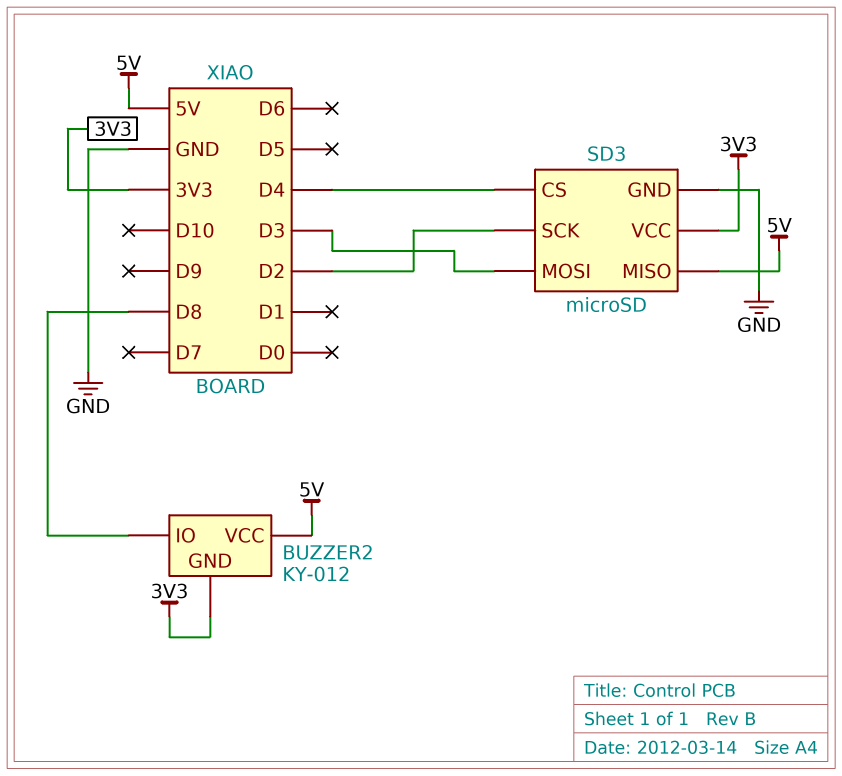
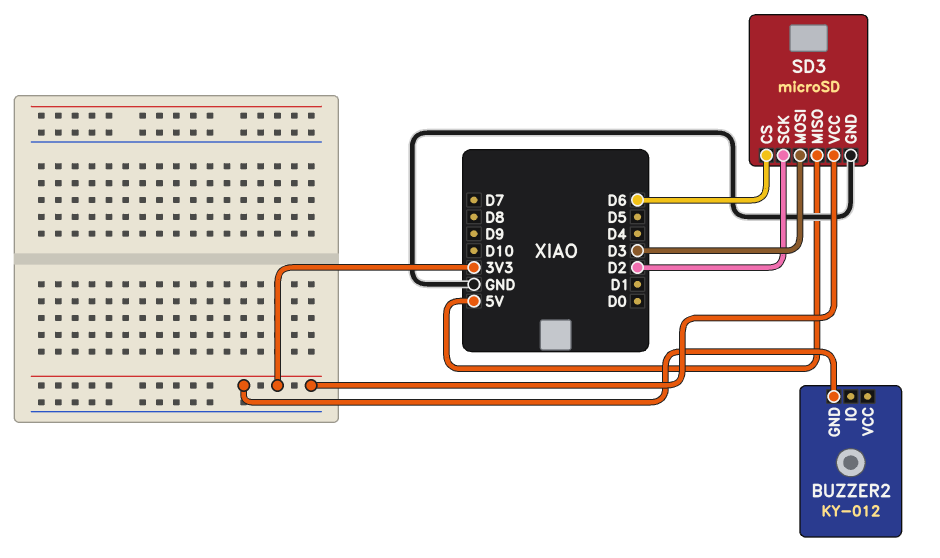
BUZZER2 pin IO: D8 -> none
BUZZER2 pin VCC: 5V -> none
SD3 pin CS: D4 -> D6

